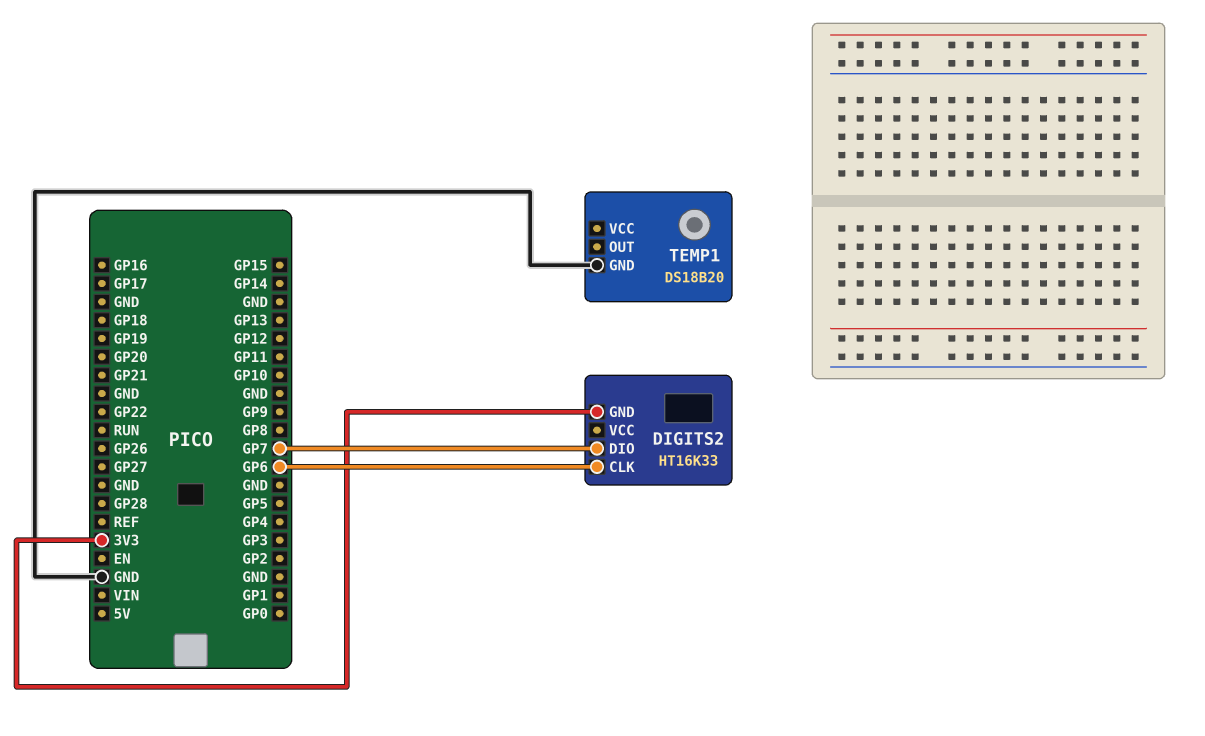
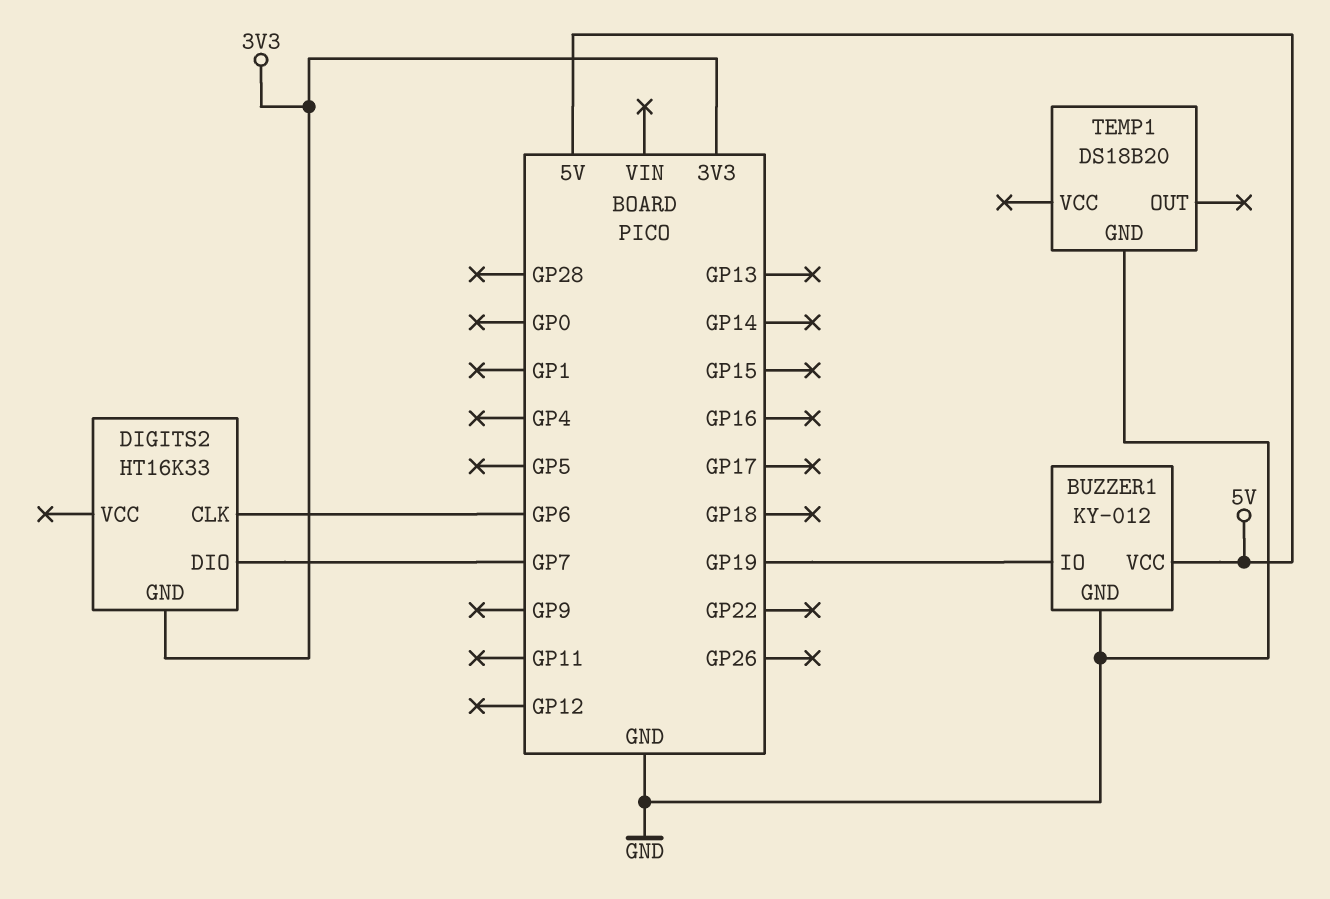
BUZZER1: none -> KY-012
BUZZER1 pin GND: none -> GND
BUZZER1 pin IO: none -> GP19
BUZZER1 pin VCC: none -> 5V

